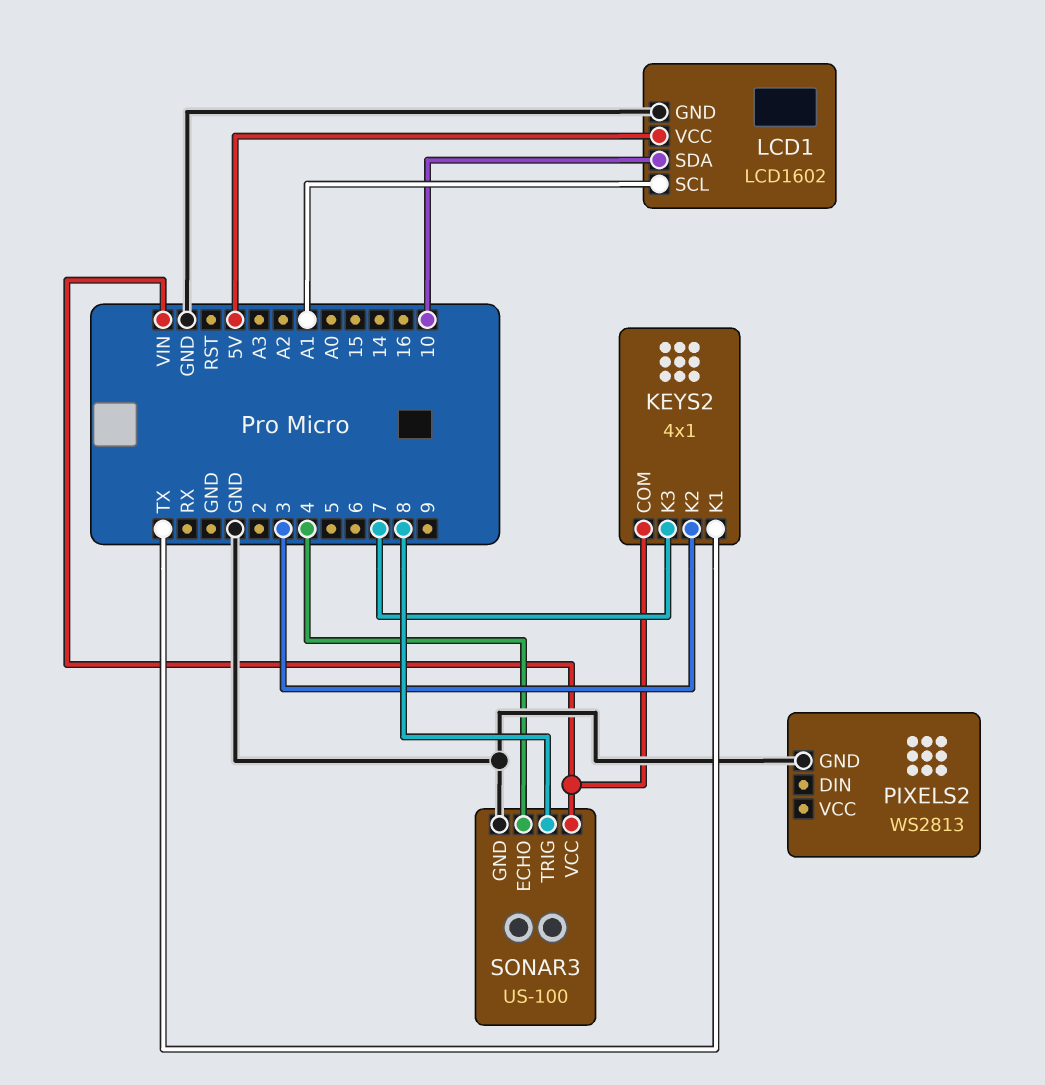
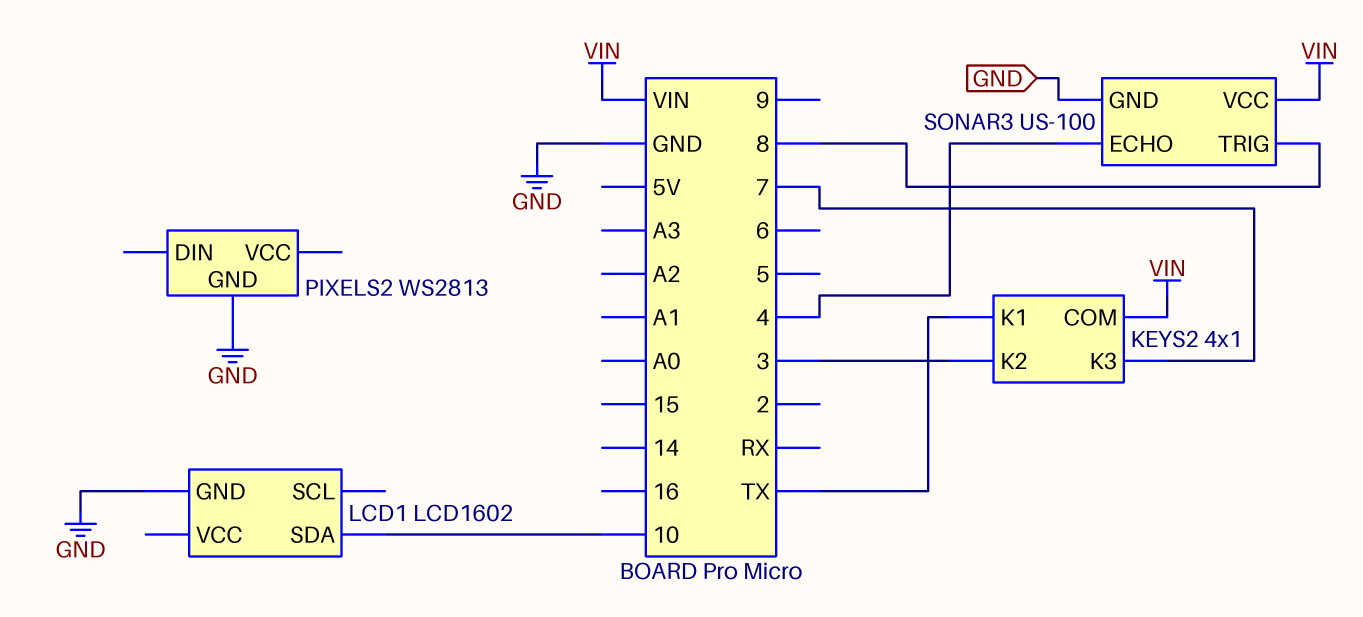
LCD1 pin SCL: A1 -> none
LCD1 pin VCC: 5V -> none

